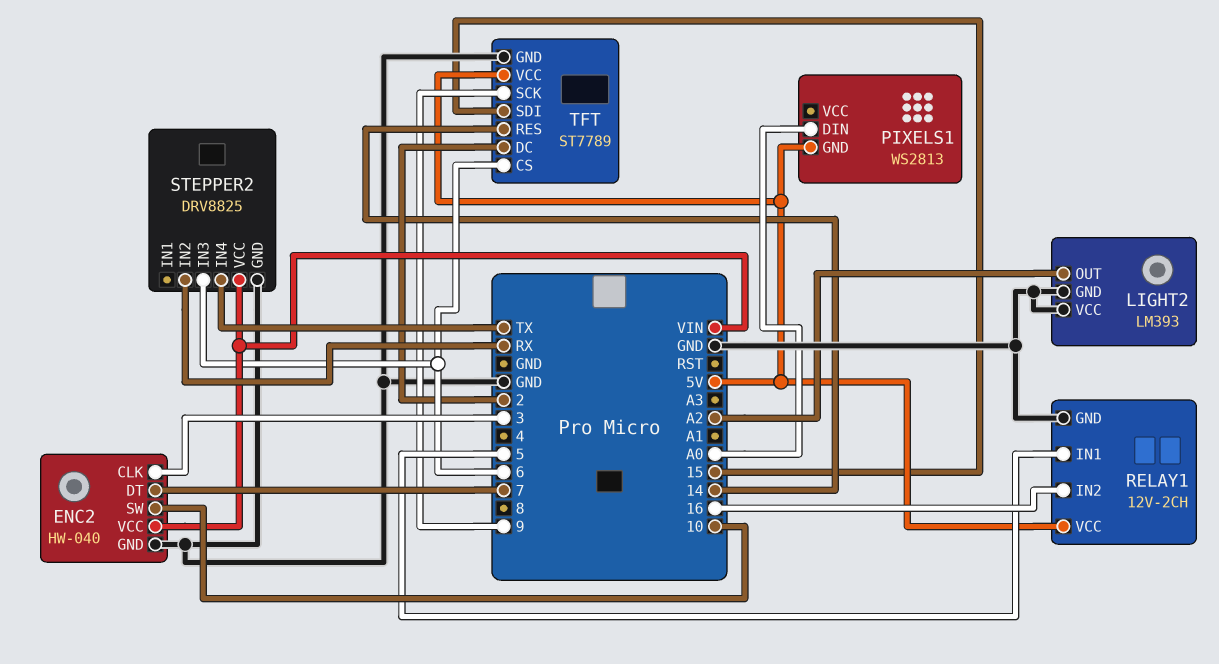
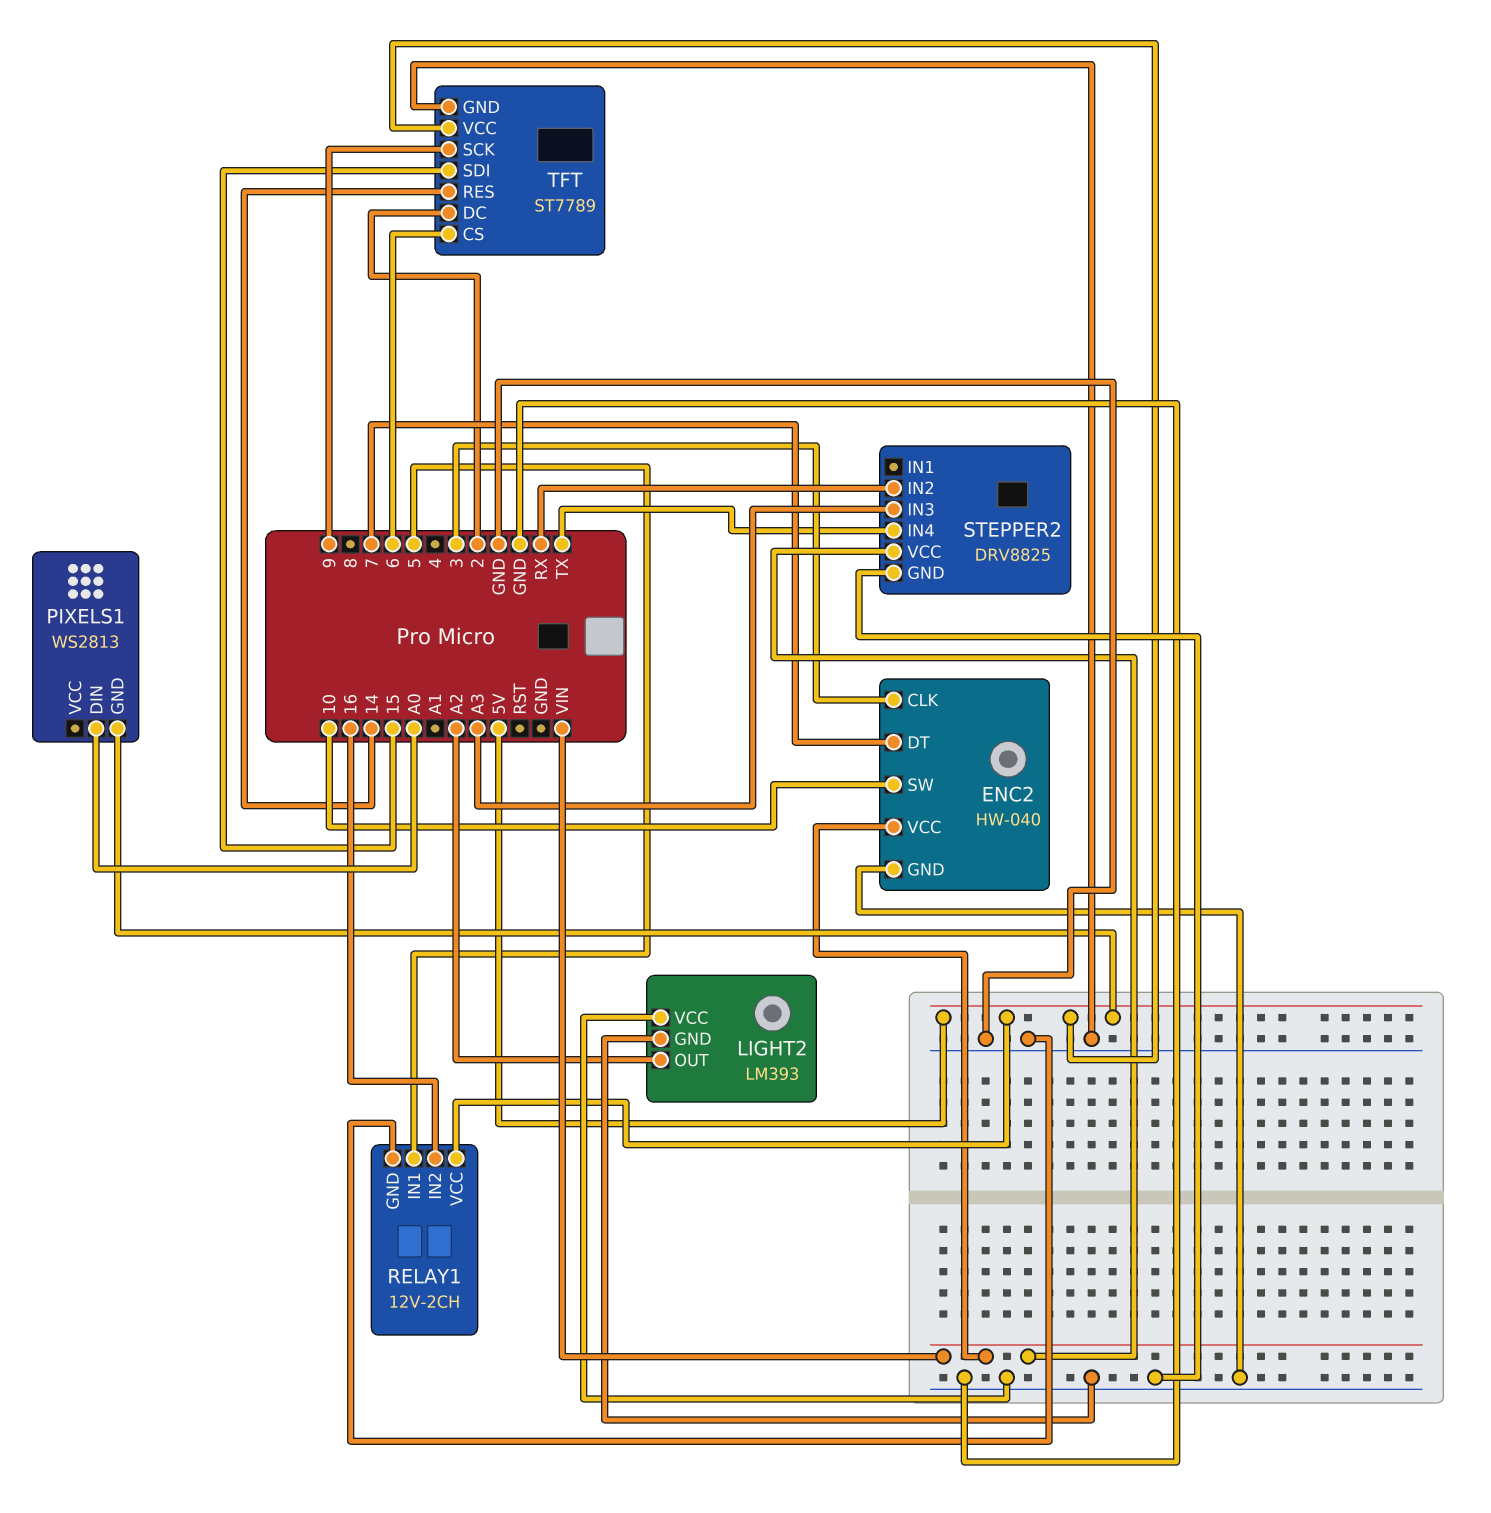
STEPPER2 pin IN3: 6 -> A3

